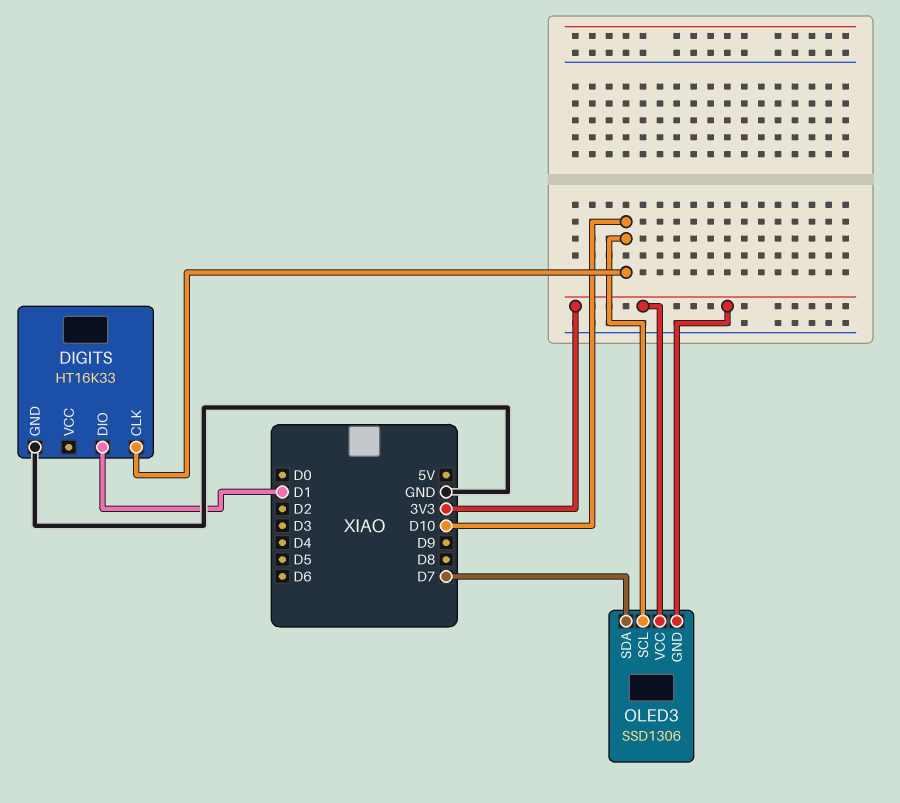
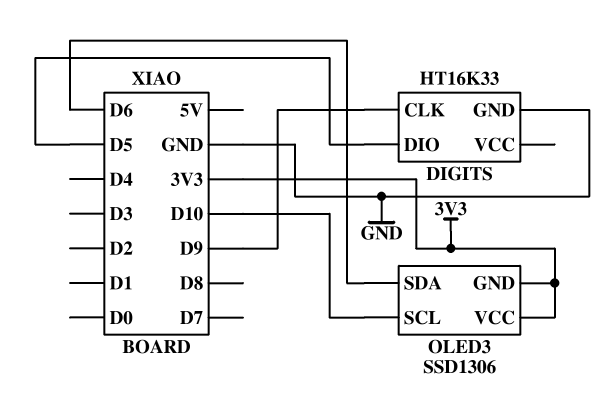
DIGITS pin CLK: D10 -> D9
DIGITS pin DIO: D1 -> D5
OLED3 pin SDA: D7 -> D6

